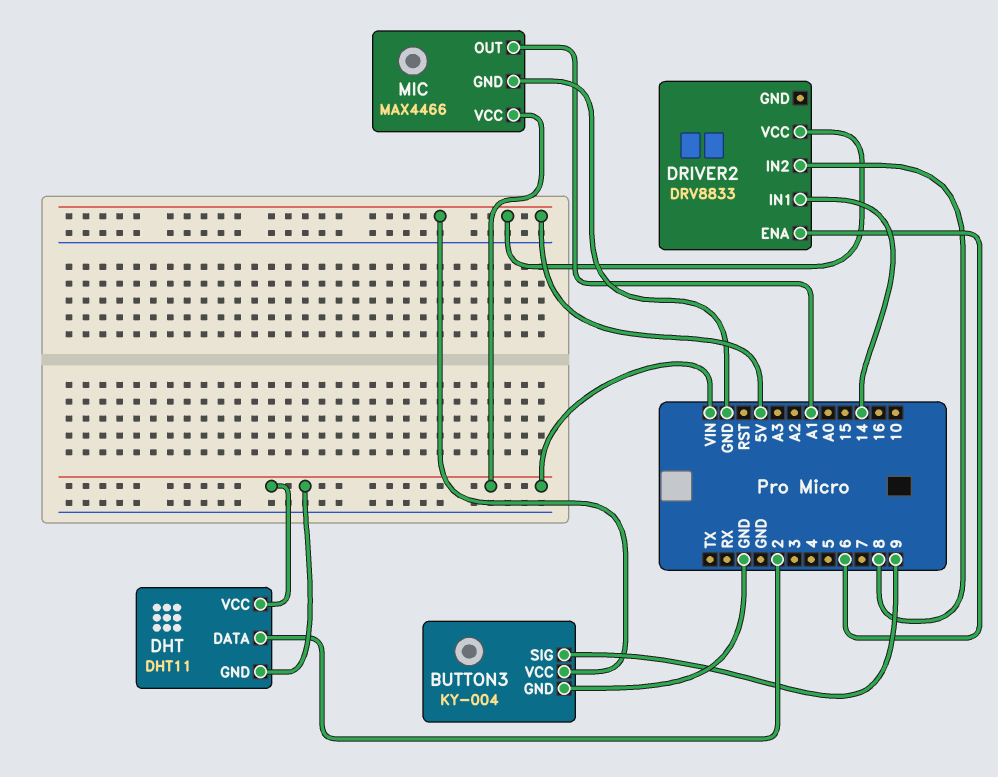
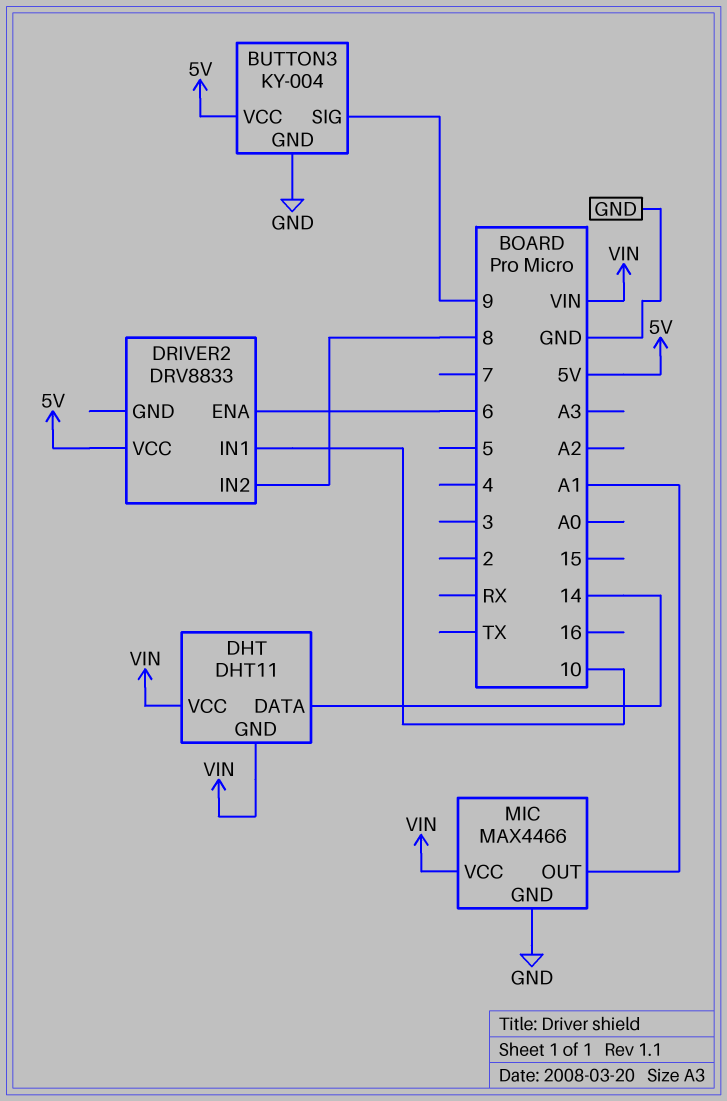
DHT pin DATA: 2 -> 14
DRIVER2 pin IN1: 14 -> 10

